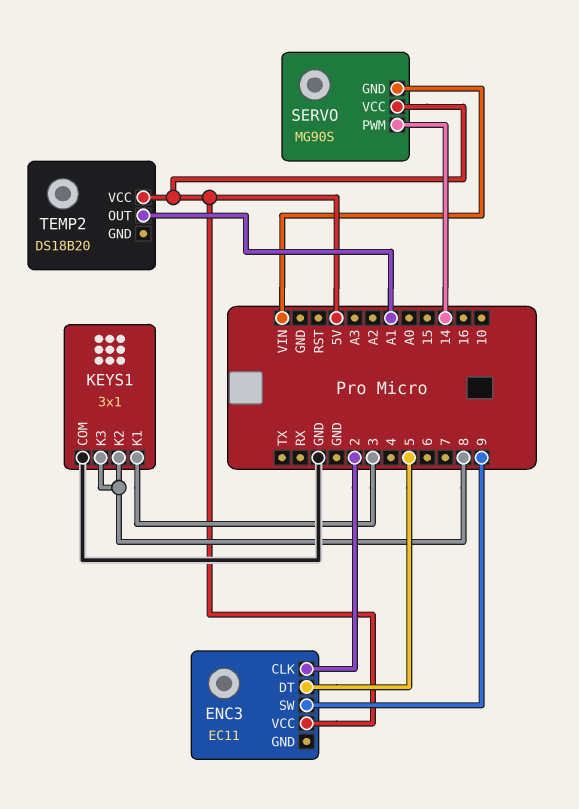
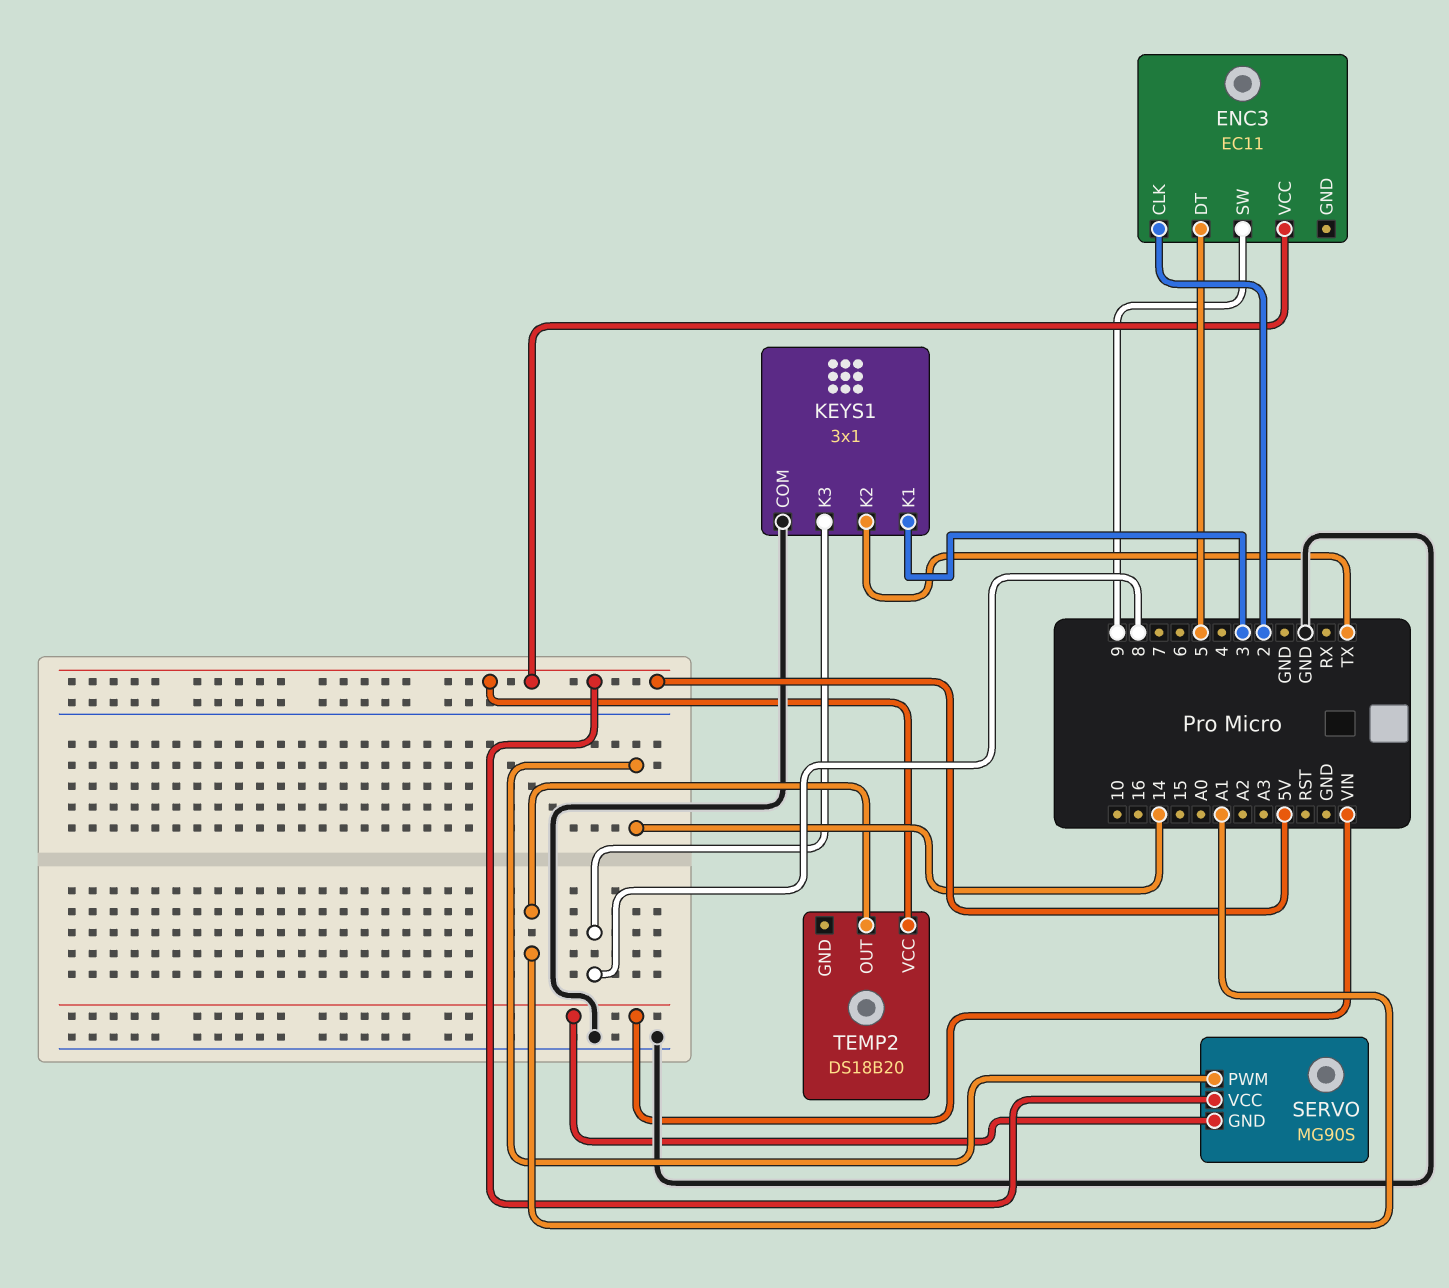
KEYS1 pin K2: 8 -> TX

